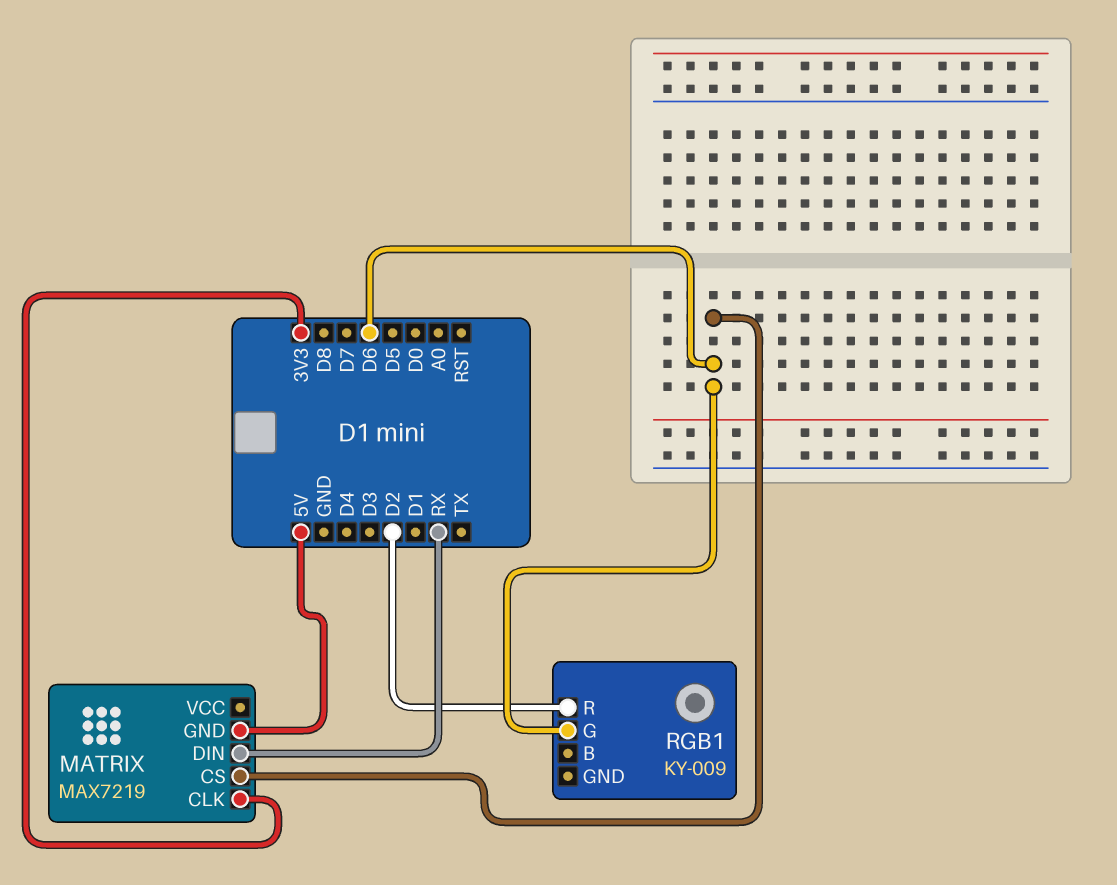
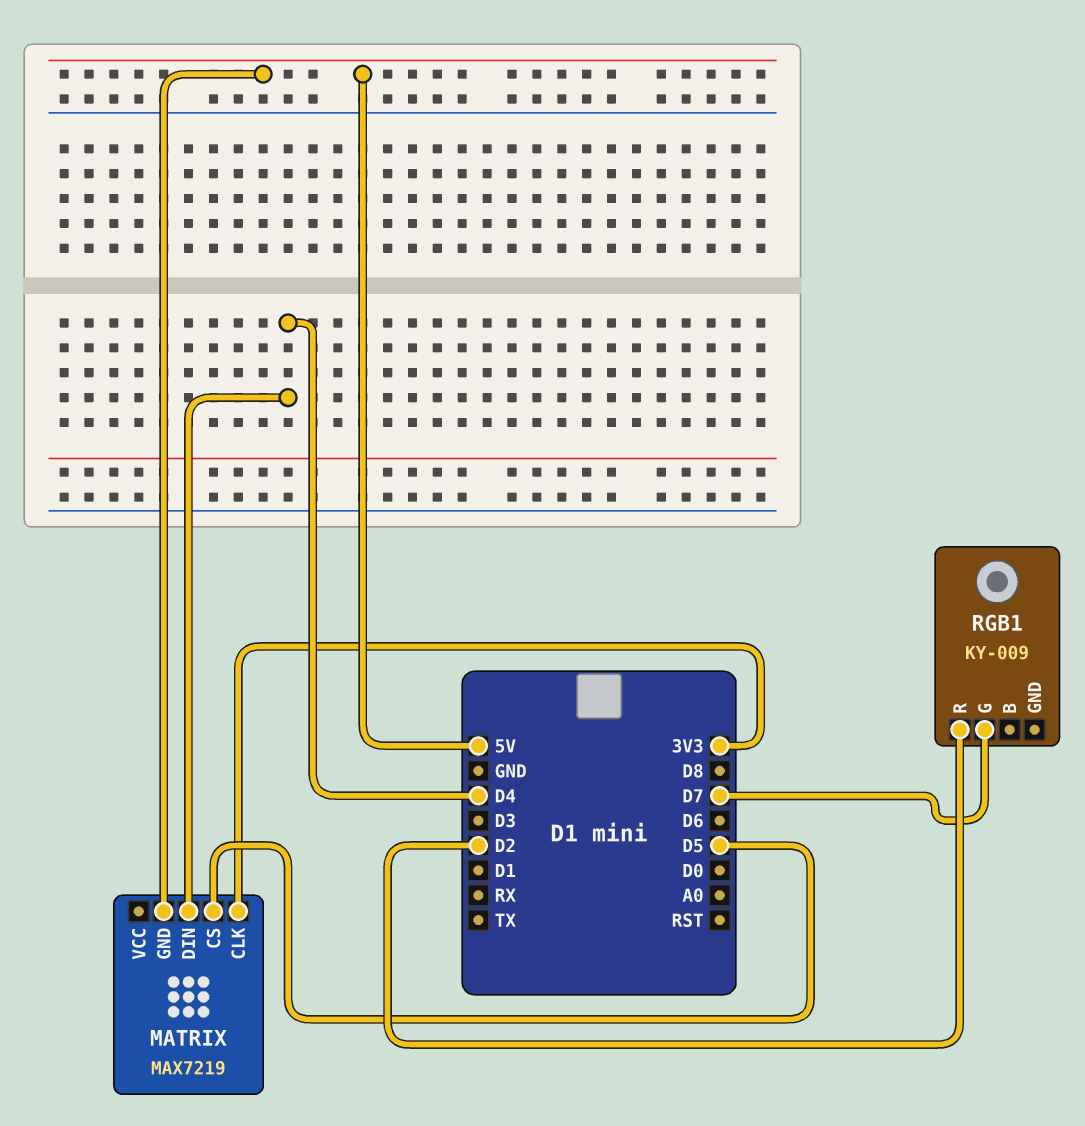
MATRIX pin CS: D6 -> D5
MATRIX pin DIN: RX -> D4
RGB1 pin G: D6 -> D7

